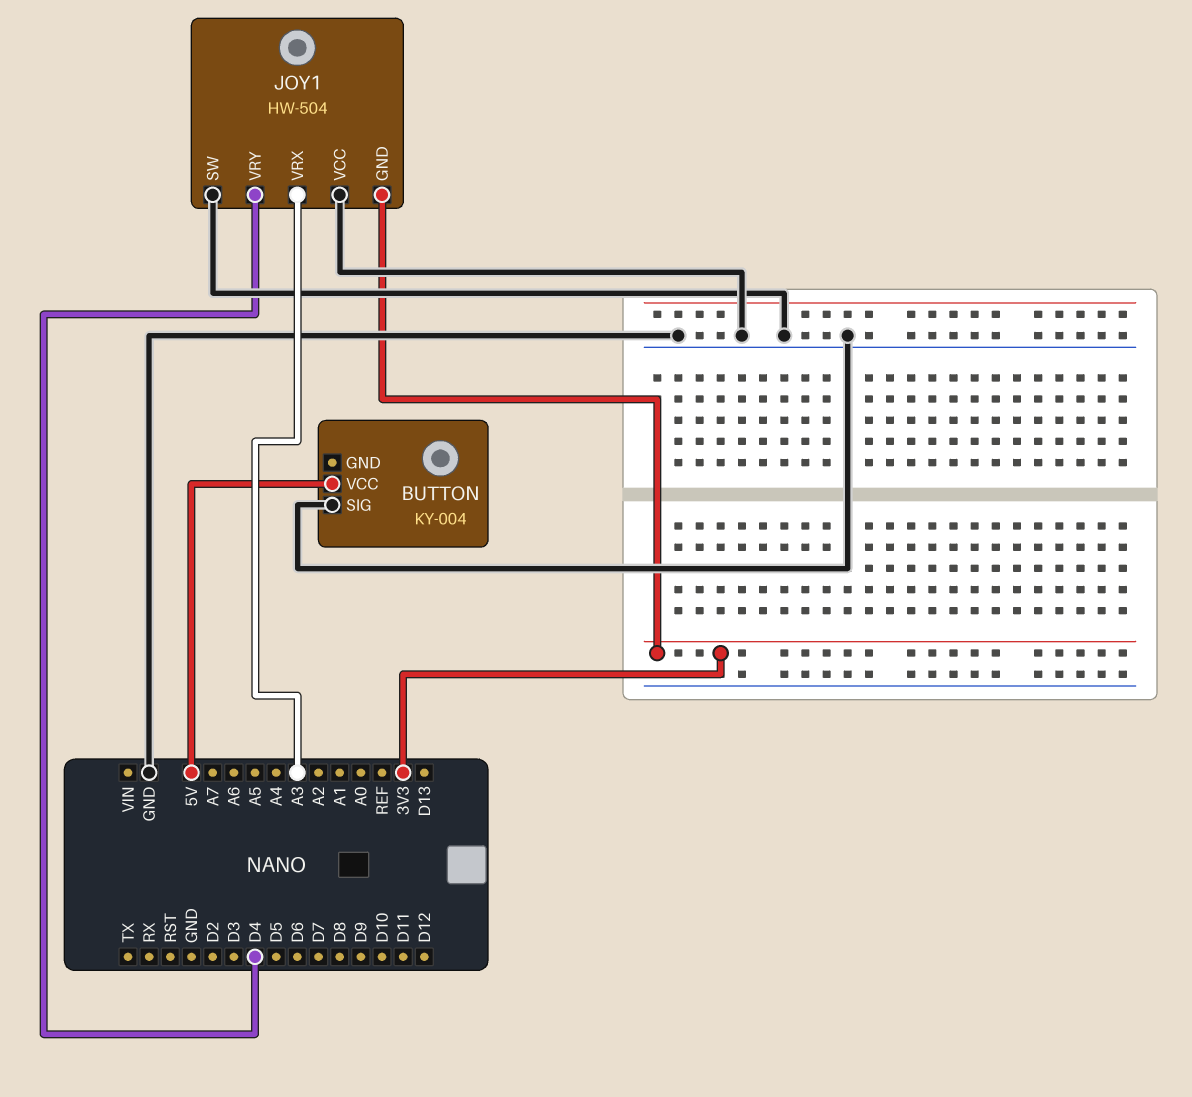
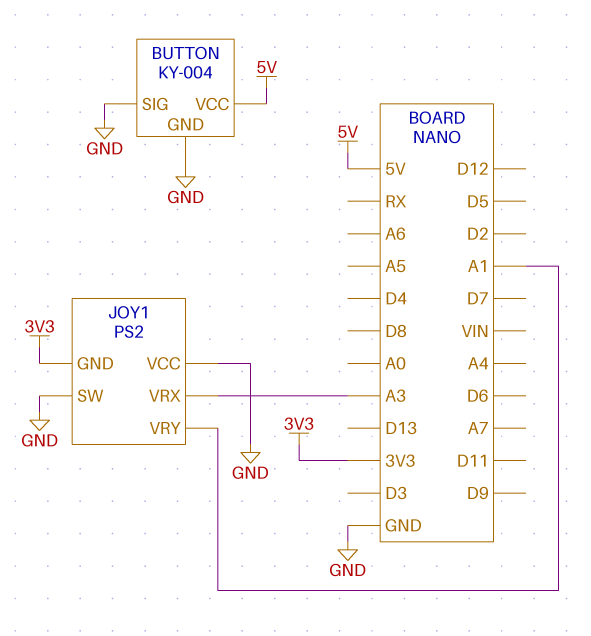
BUTTON pin GND: none -> GND
JOY1: HW-504 -> PS2
JOY1 pin VRY: D4 -> A1

